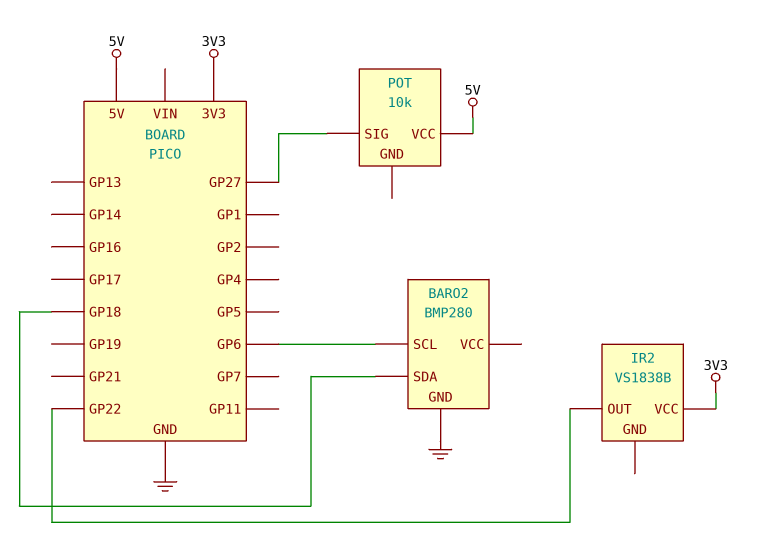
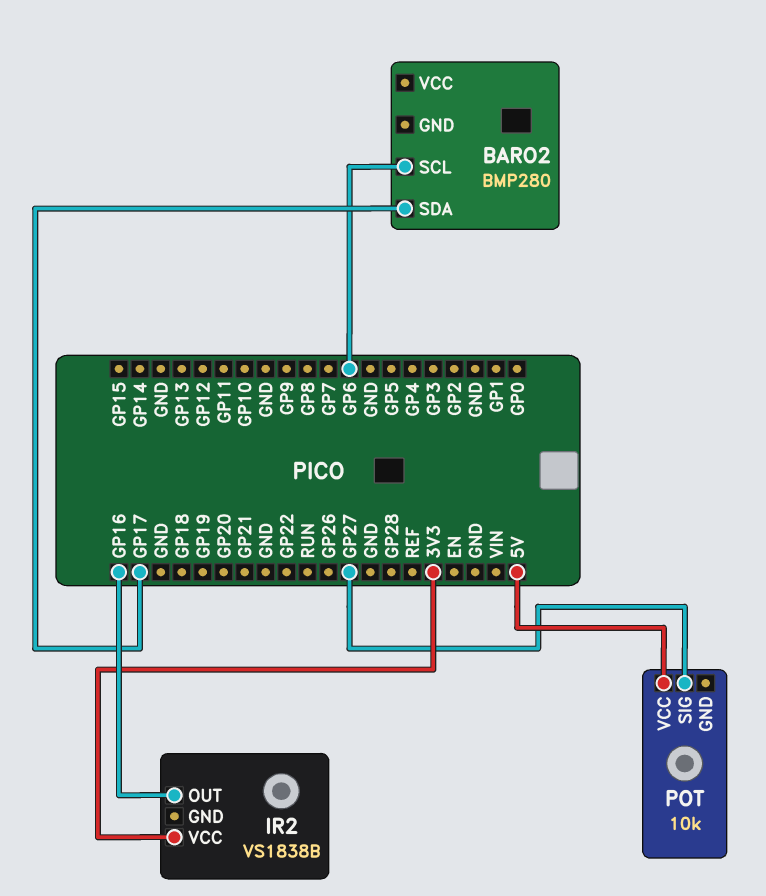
BARO2 pin GND: GND -> none
BARO2 pin SDA: GP18 -> GP17
IR2 pin OUT: GP22 -> GP16

